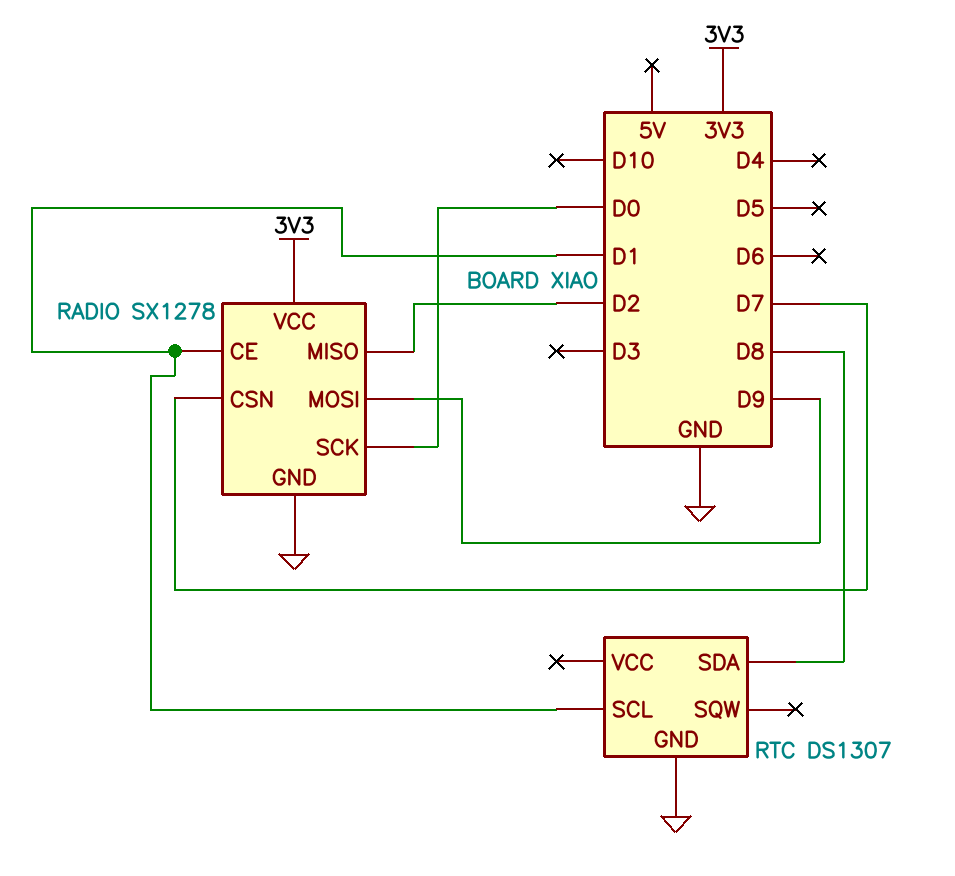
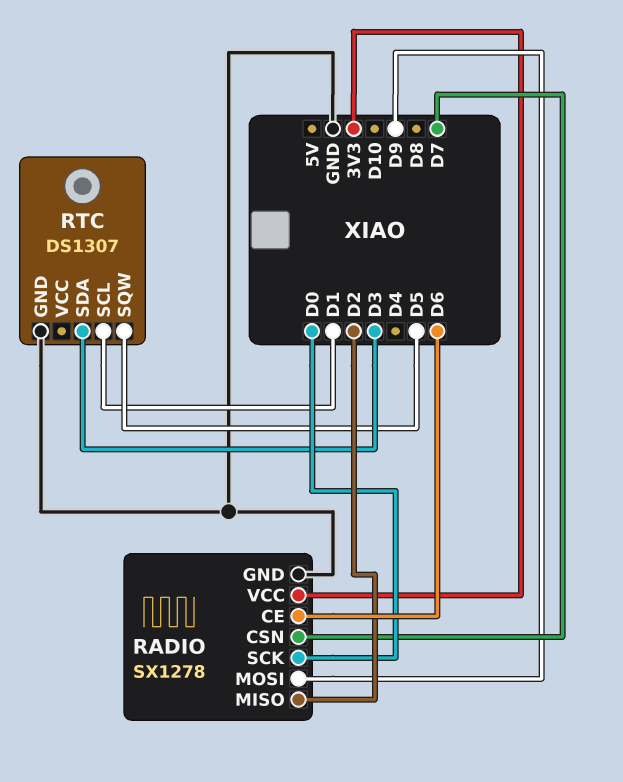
RADIO pin CE: D1 -> D6
RTC pin SDA: D8 -> D3
RTC pin SQW: none -> D5

